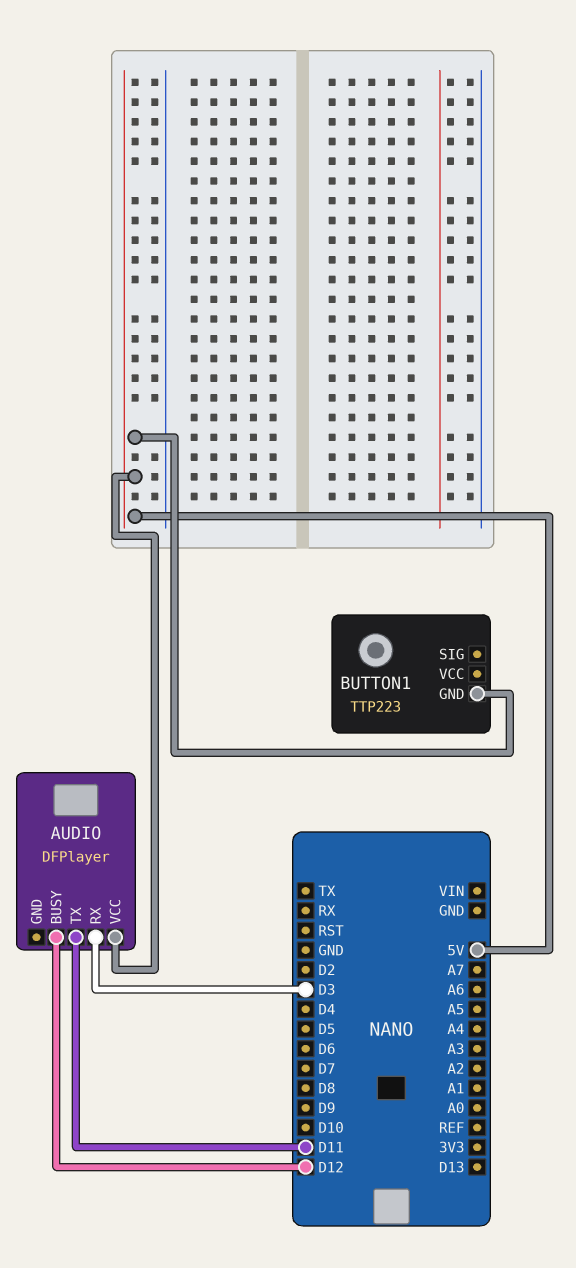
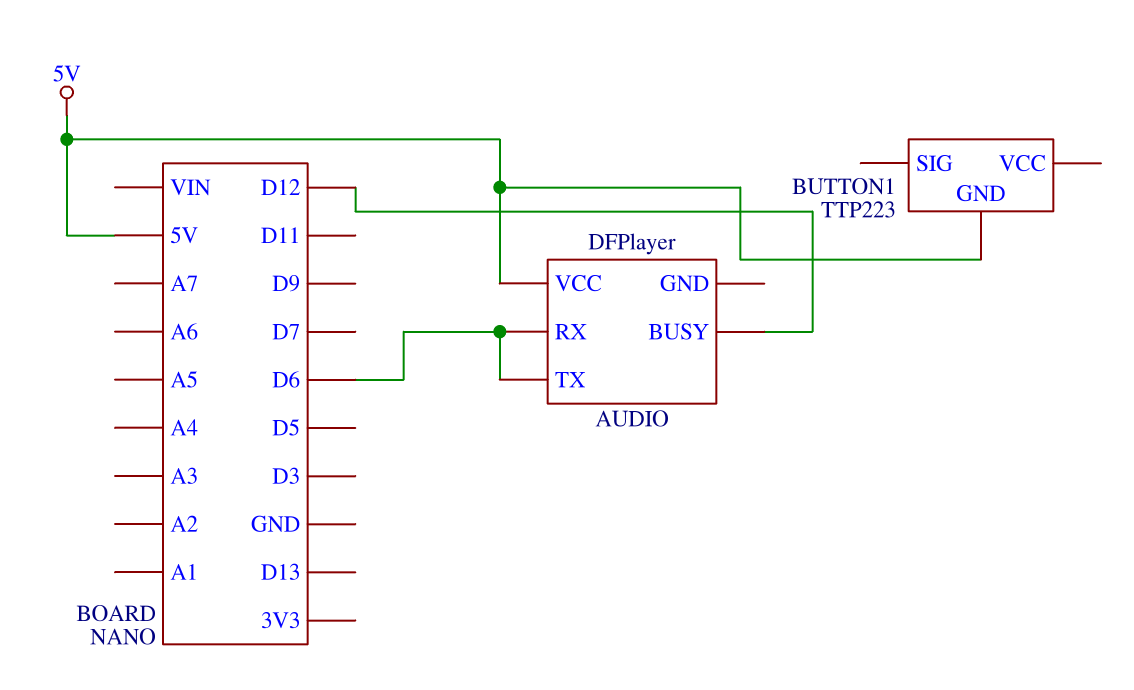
AUDIO pin RX: D3 -> D6
AUDIO pin TX: D11 -> D6

